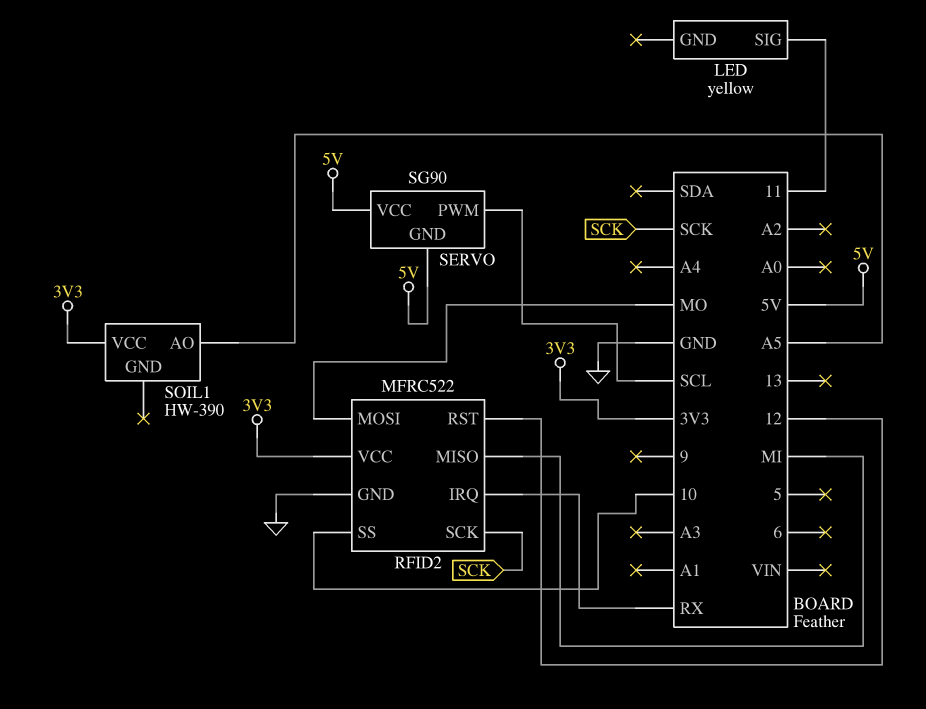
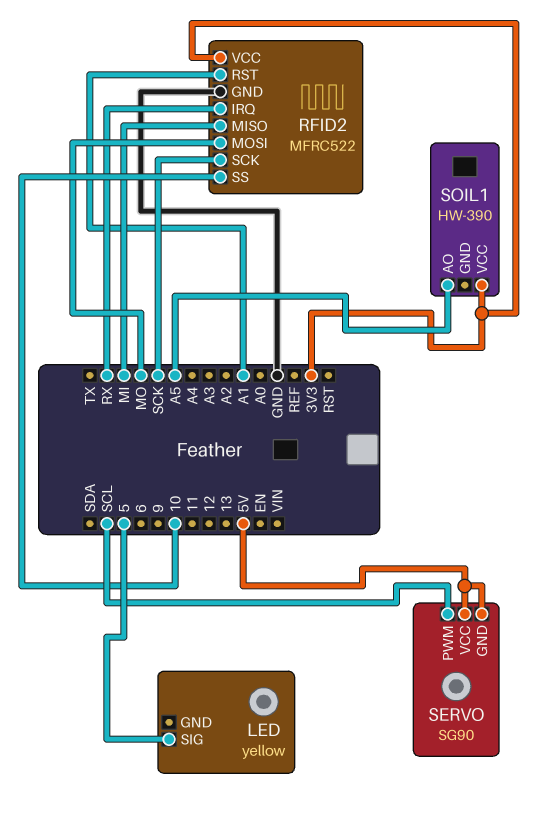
LED pin SIG: 11 -> 5
RFID2 pin RST: 12 -> A1

